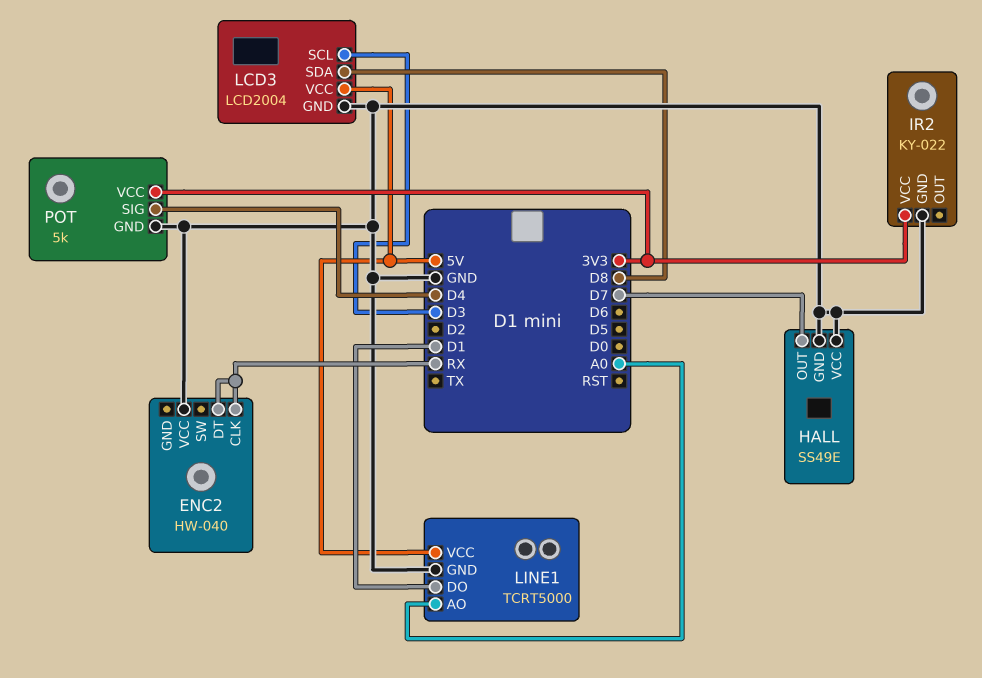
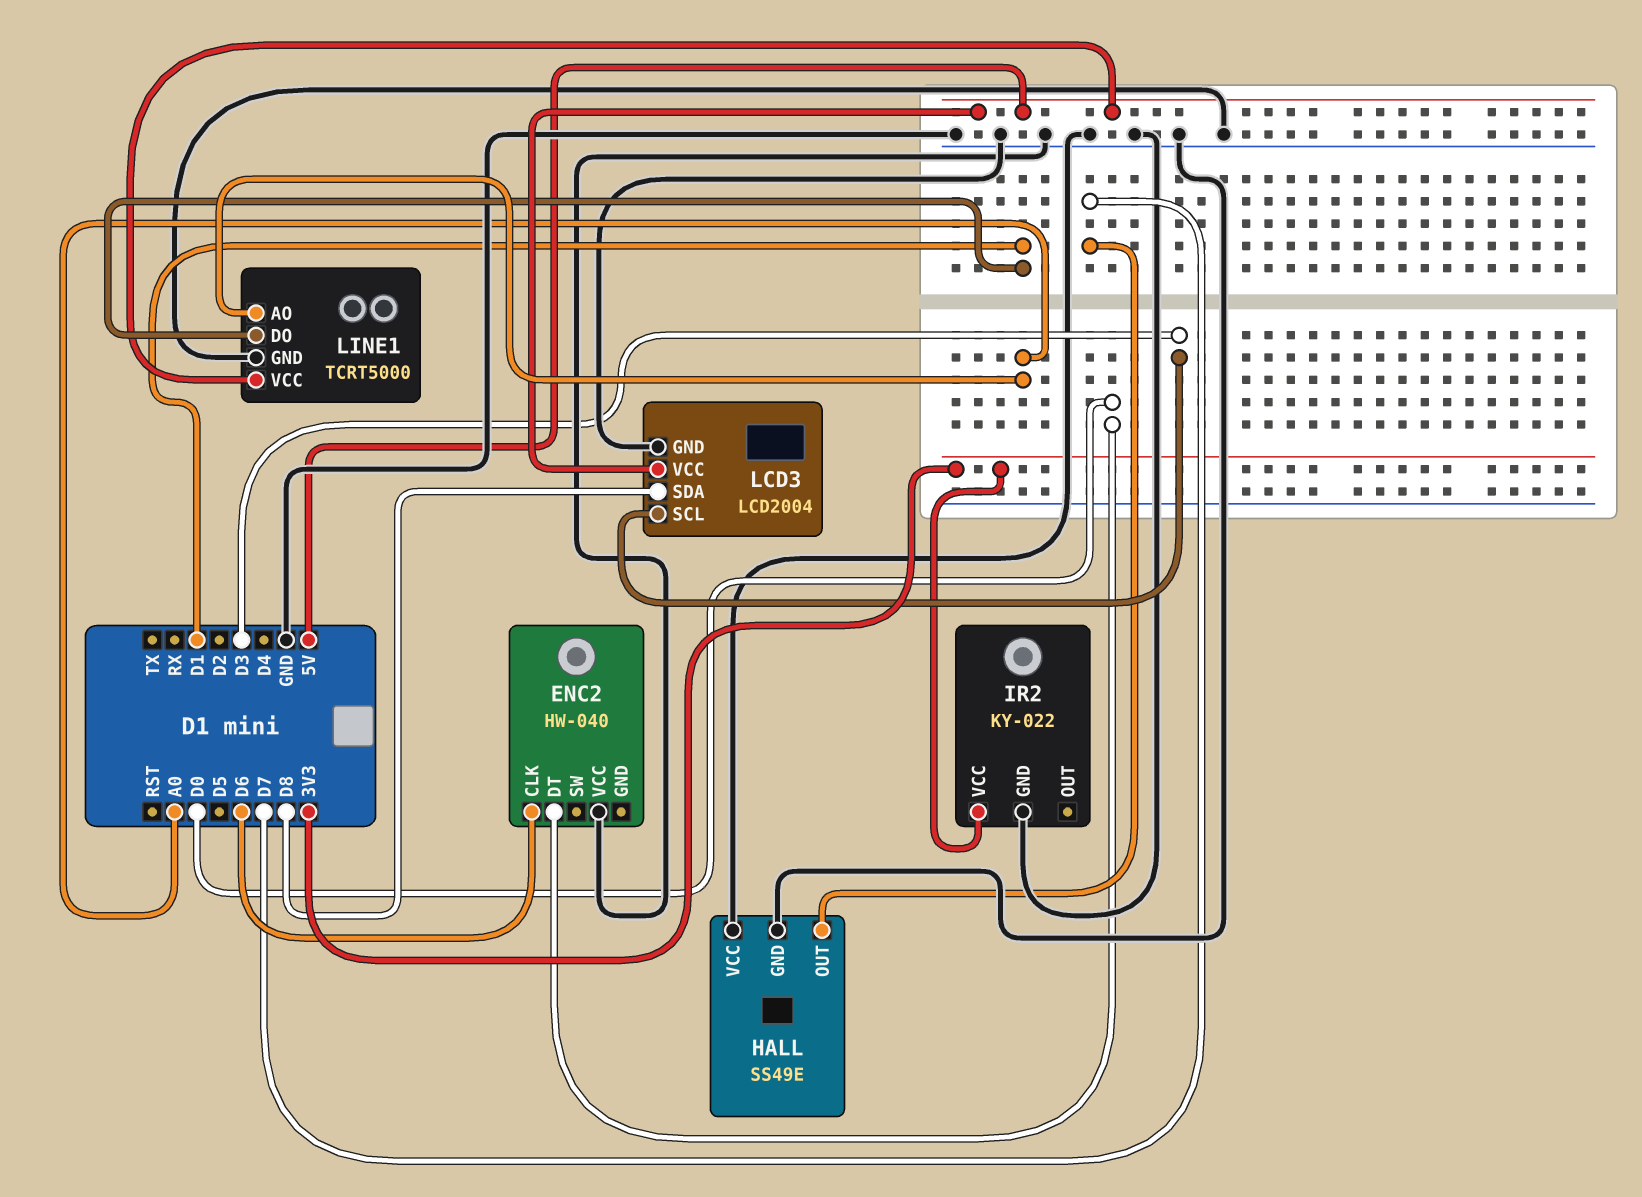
ENC2 pin CLK: RX -> D6
ENC2 pin DT: RX -> D0
POT: 5k -> none
POT pin GND: GND -> none
POT pin SIG: D4 -> none
POT pin VCC: 3V3 -> none

